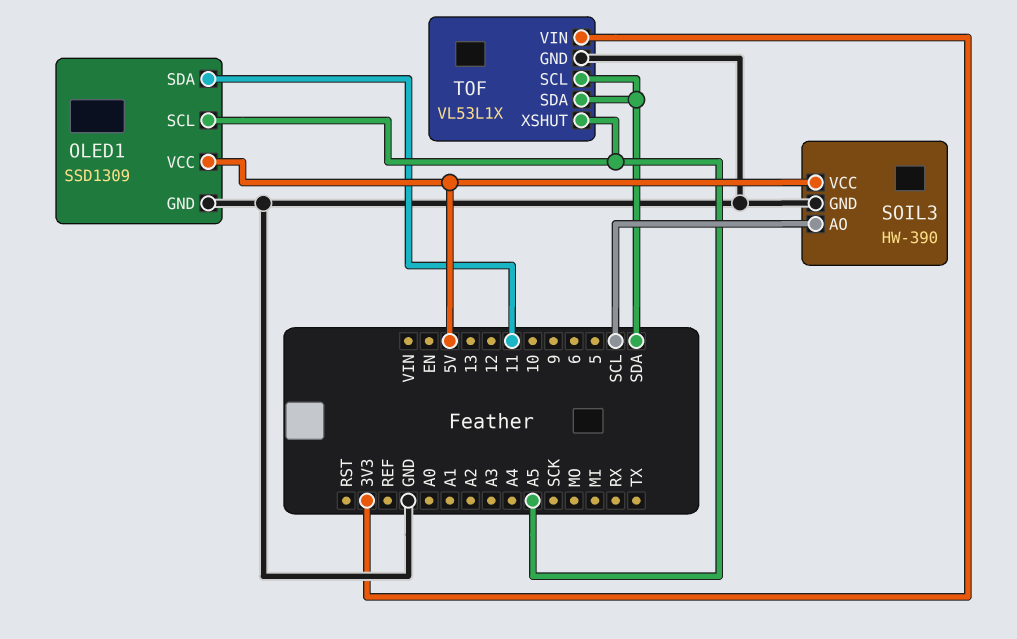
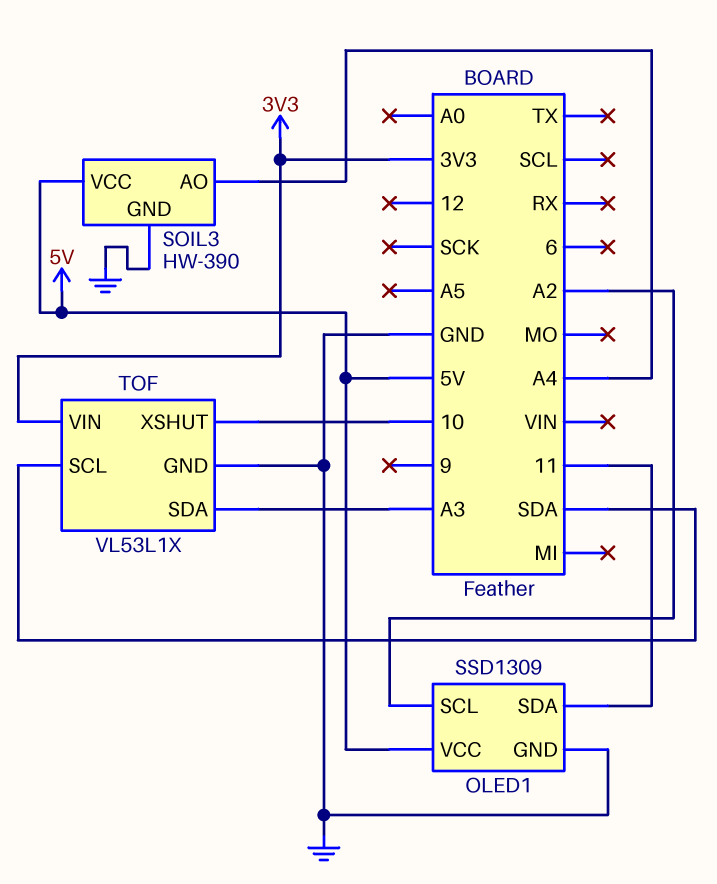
OLED1 pin SCL: A5 -> A2
SOIL3 pin AO: SCL -> A4
TOF pin SDA: SDA -> A3
TOF pin XSHUT: A5 -> 10

